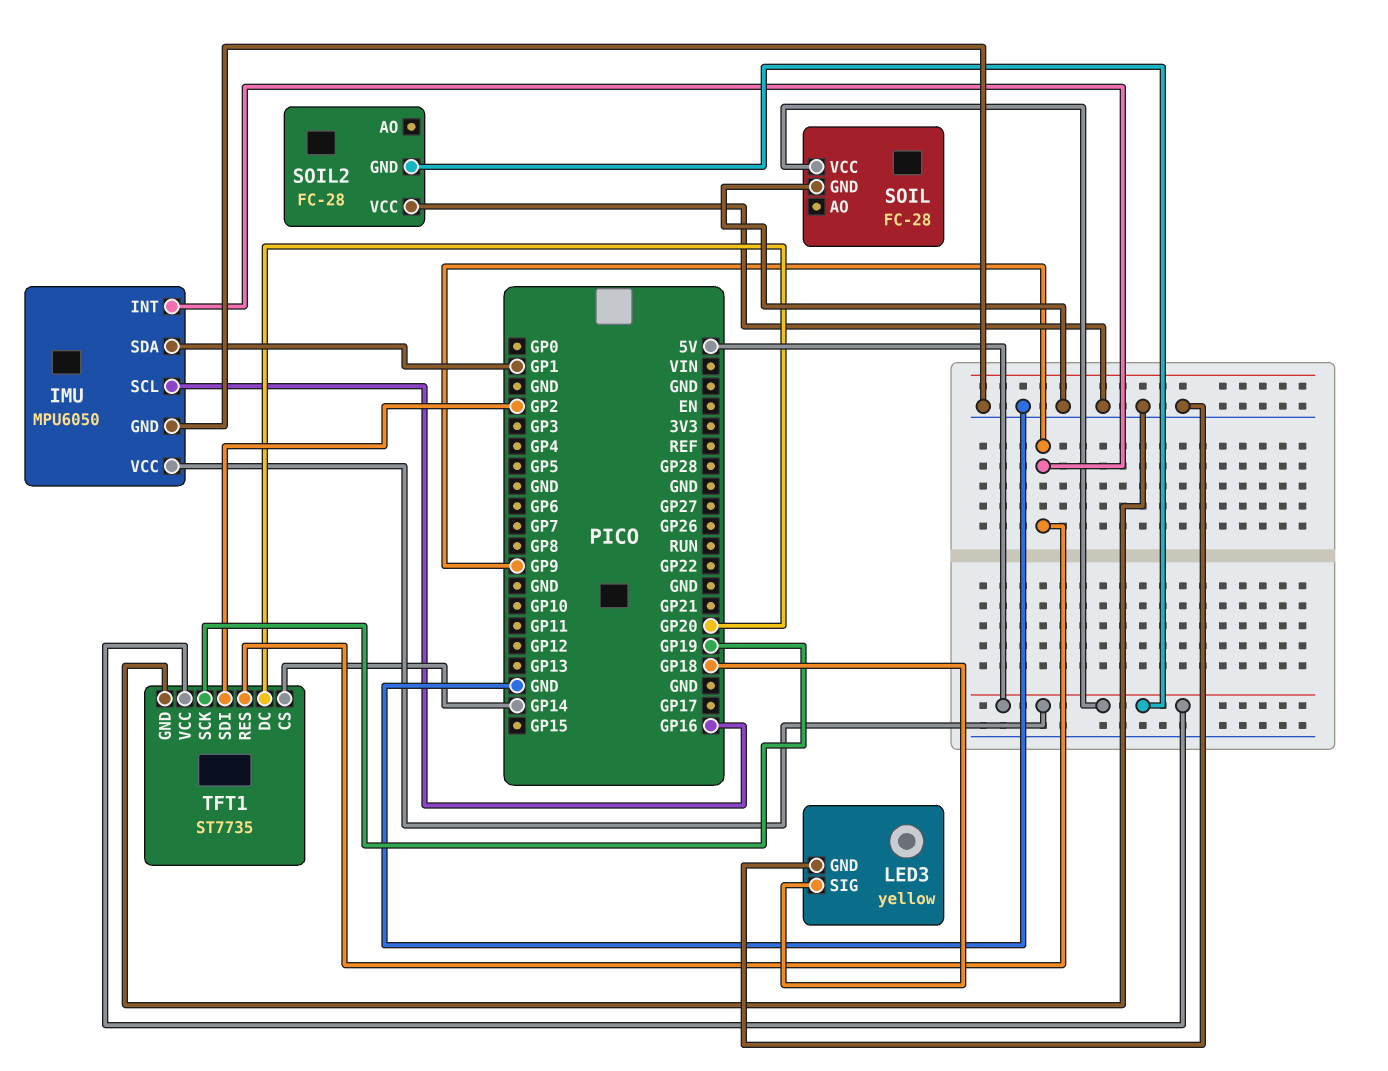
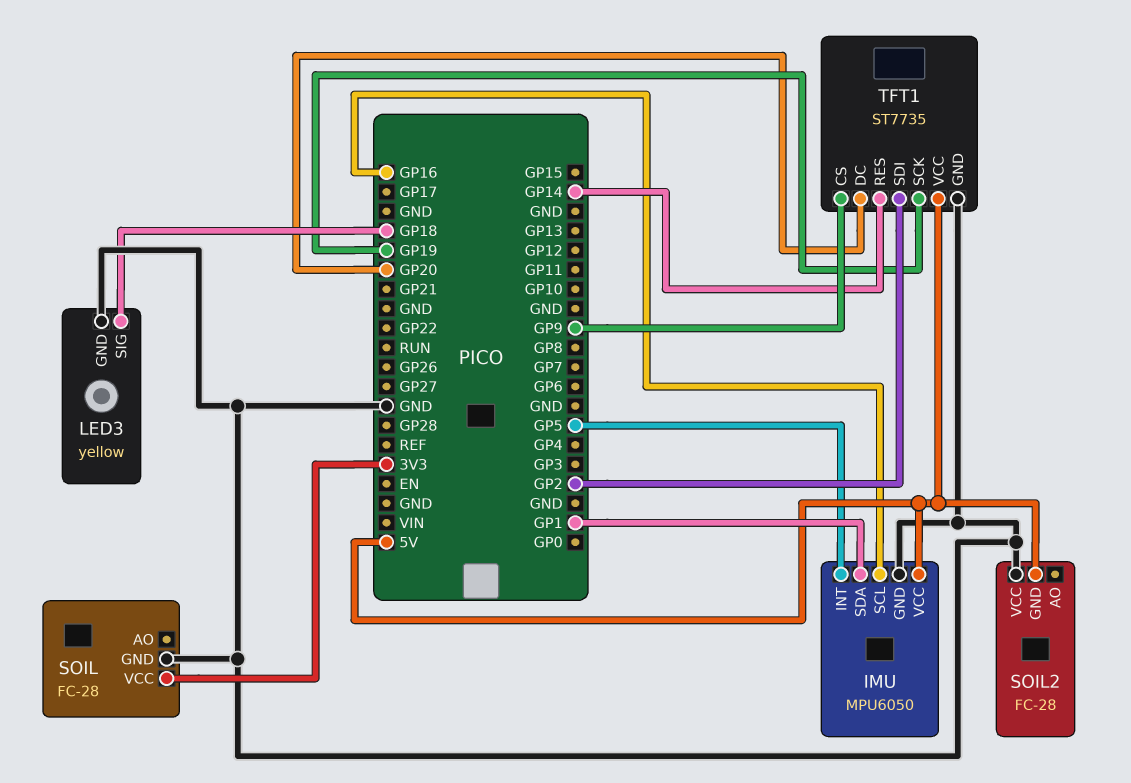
IMU pin INT: GP9 -> GP5
SOIL pin VCC: 5V -> 3V3
TFT1 pin CS: GP14 -> GP9
TFT1 pin RES: GP9 -> GP14

